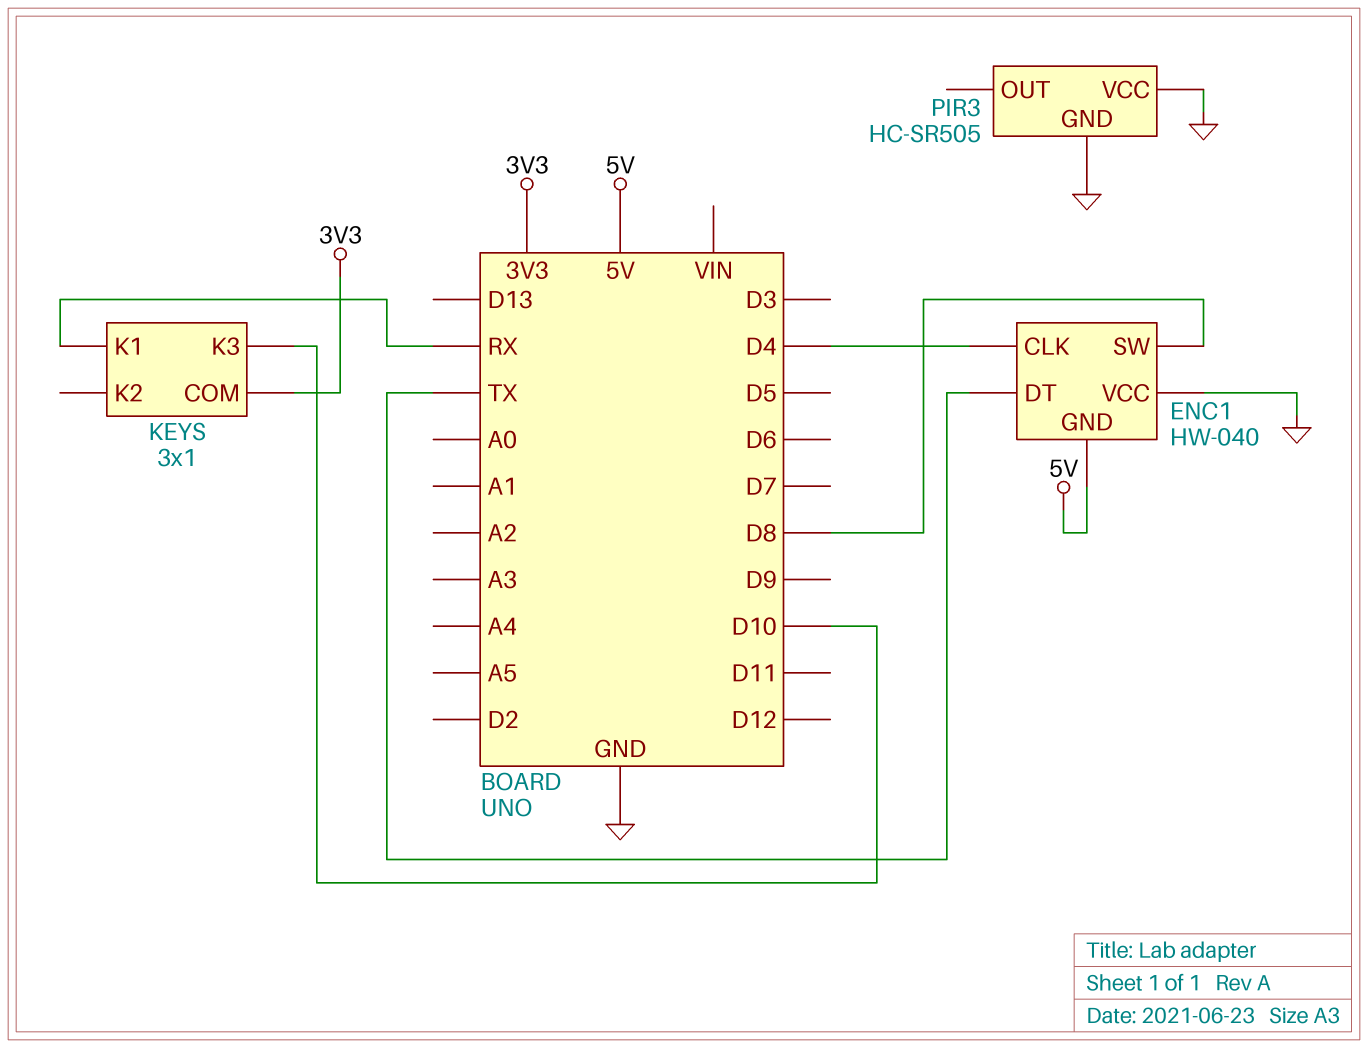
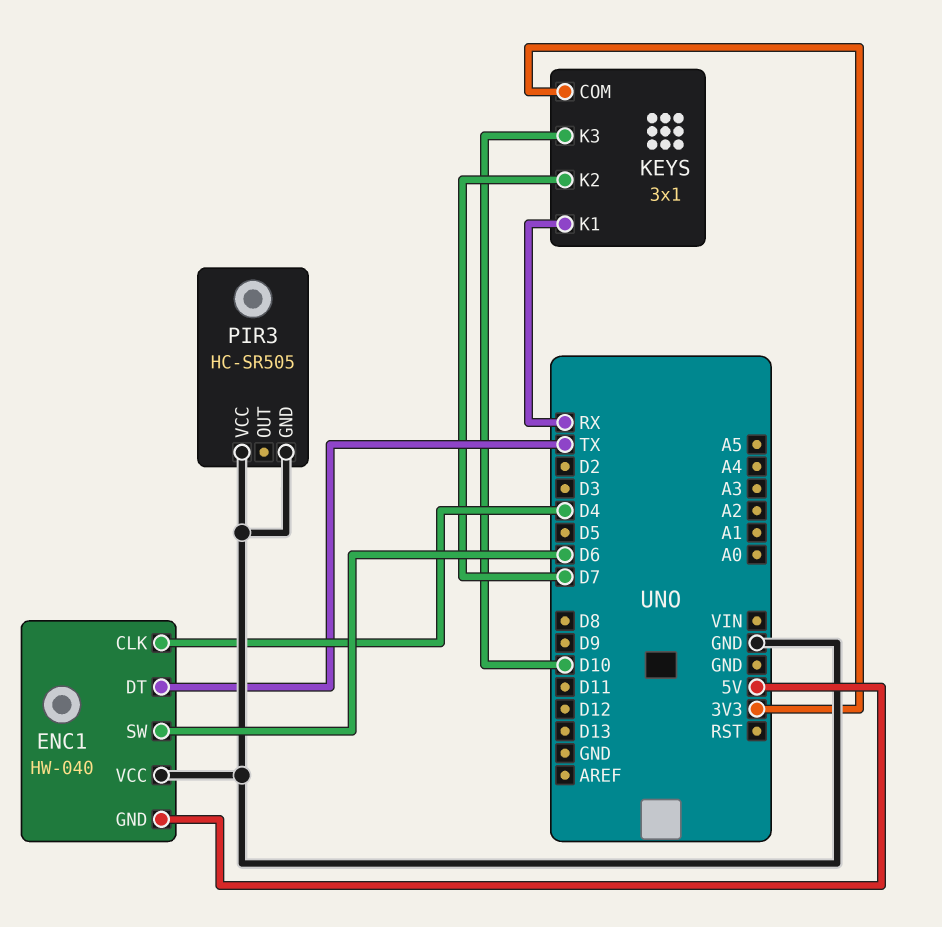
ENC1 pin SW: D8 -> D6
KEYS pin K2: none -> D7

